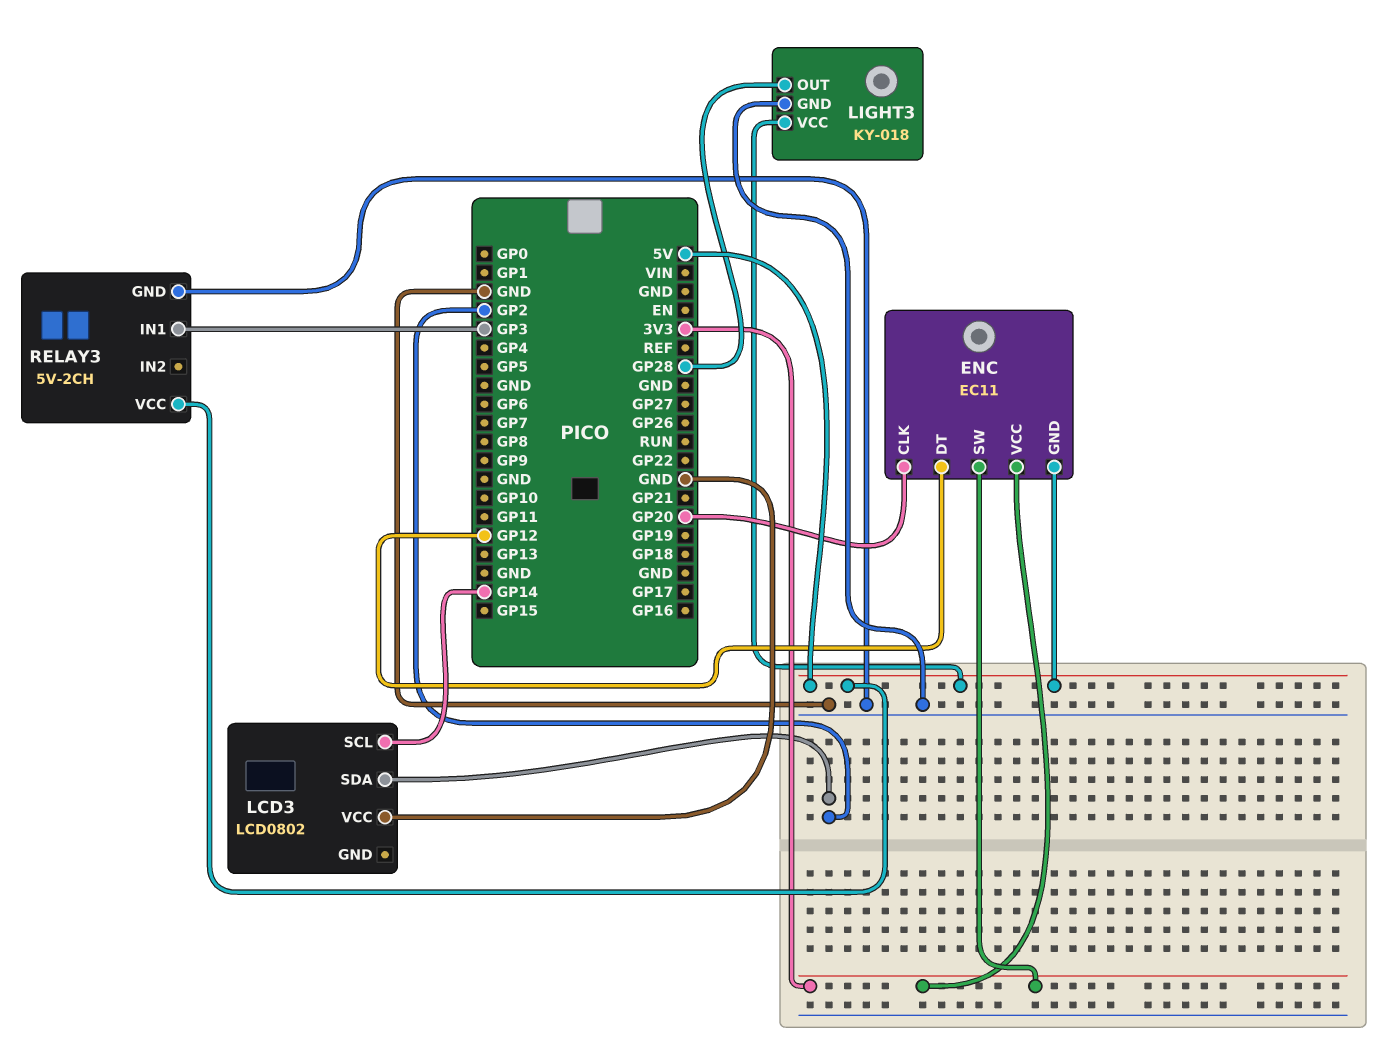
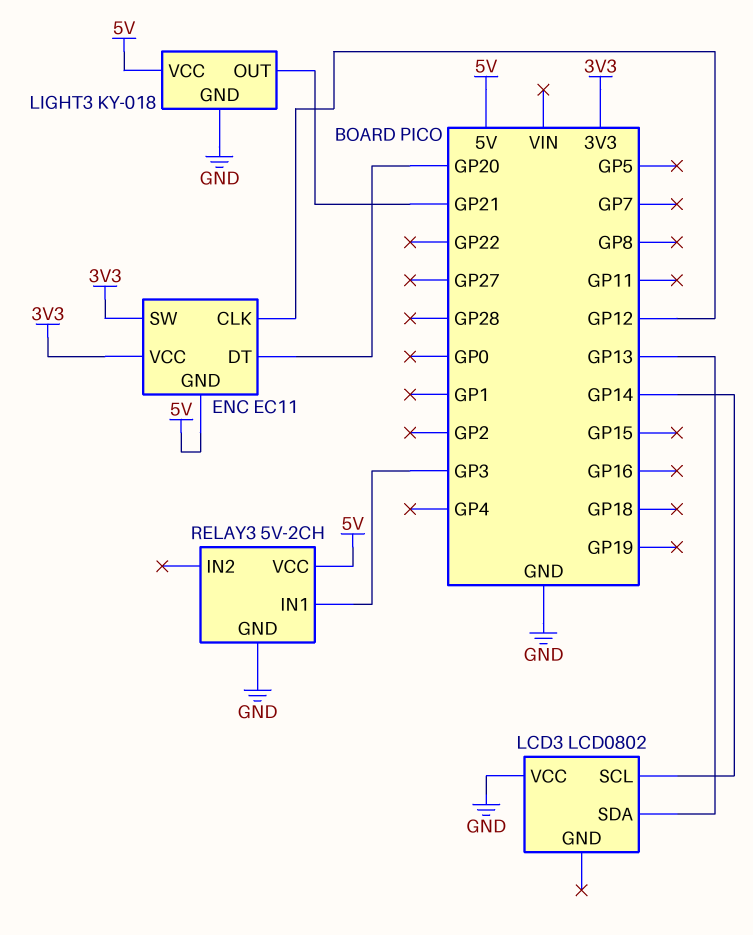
ENC pin CLK: GP20 -> GP12
ENC pin DT: GP12 -> GP20
LCD3 pin SDA: GP2 -> GP13
LIGHT3 pin OUT: GP28 -> GP21

